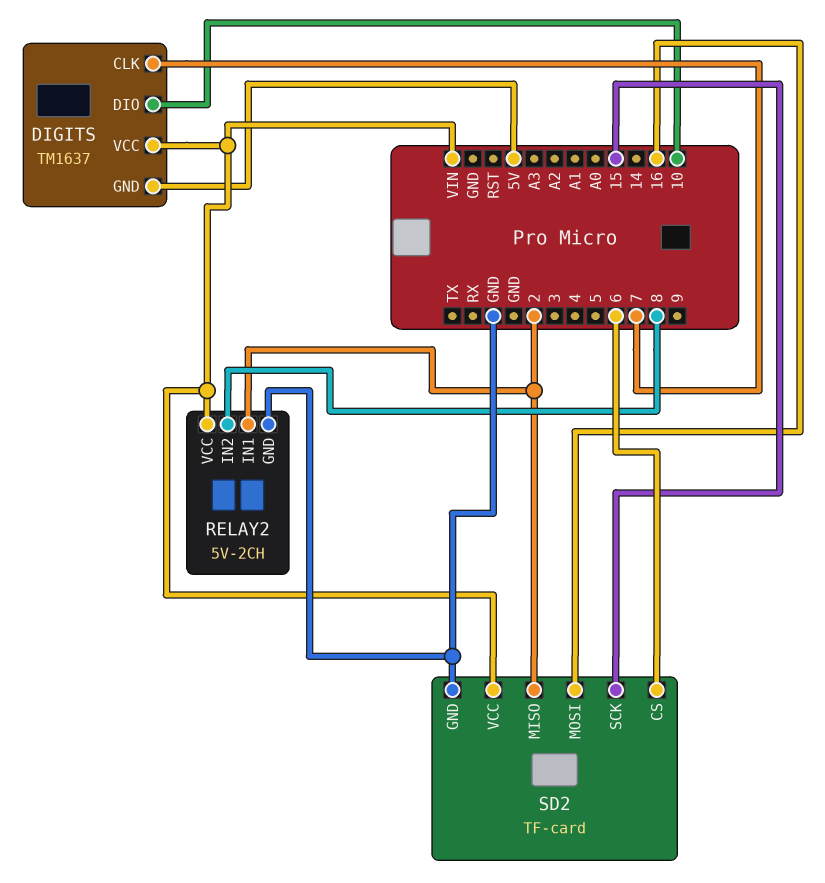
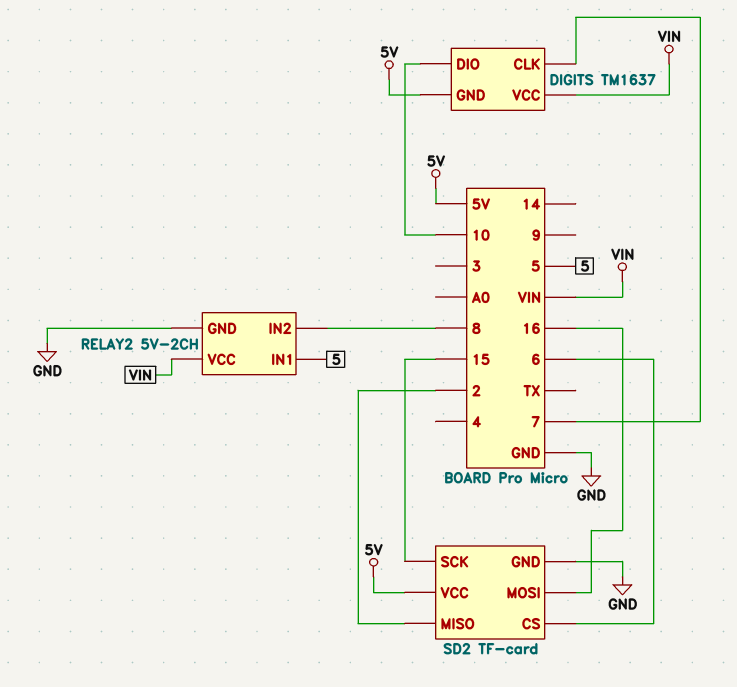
RELAY2 pin IN1: 2 -> 5
SD2 pin VCC: VIN -> 5V

